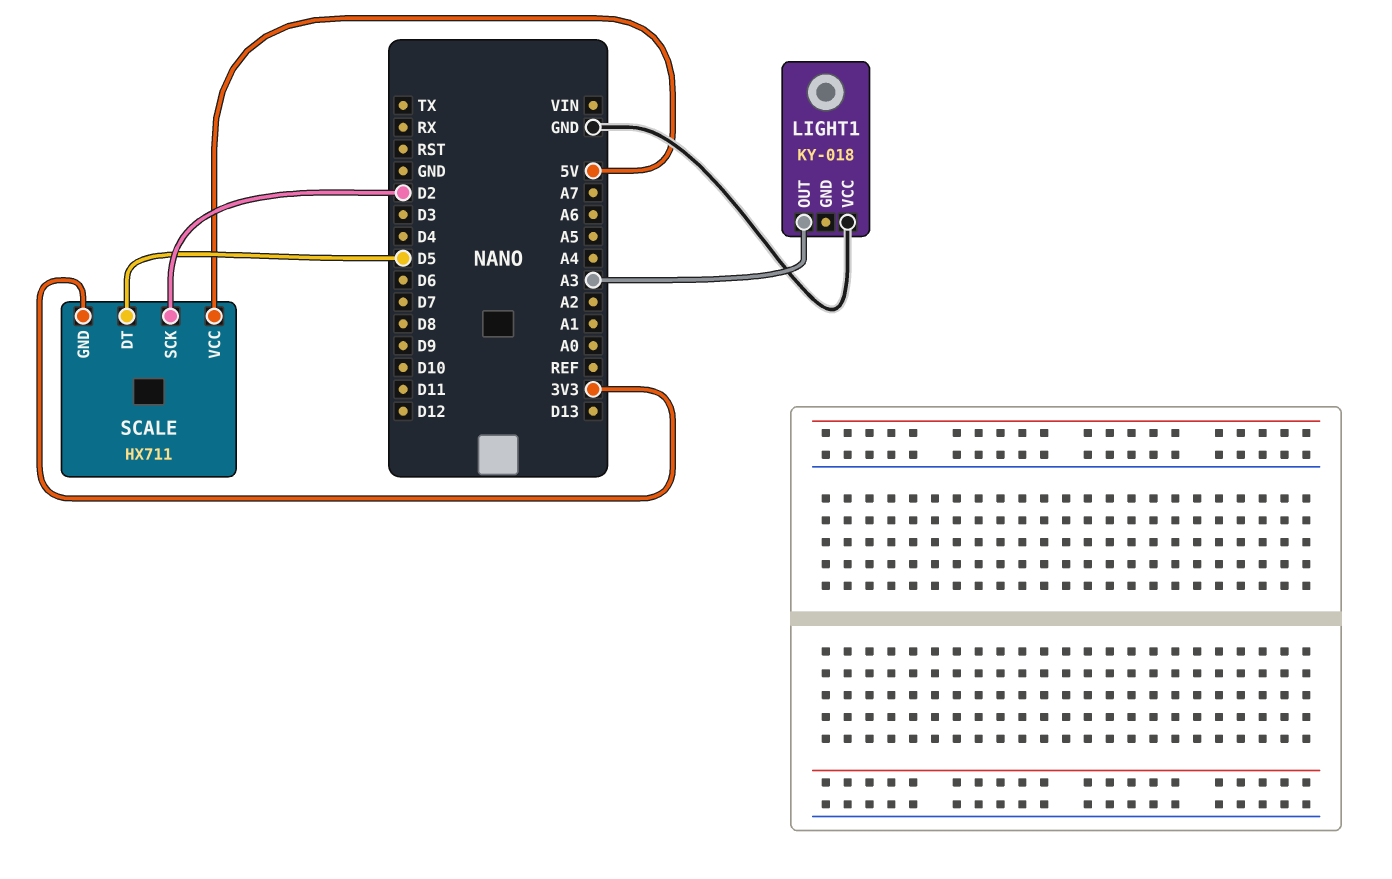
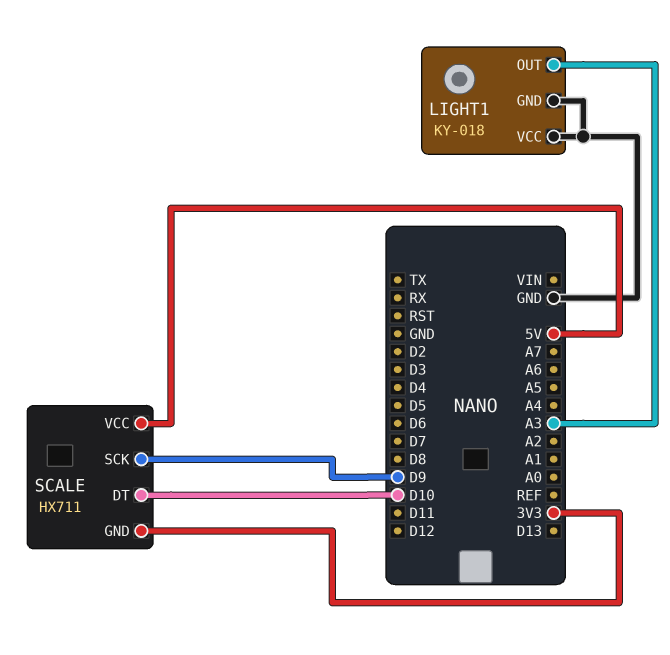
LIGHT1 pin GND: none -> GND
SCALE pin DT: D5 -> D10
SCALE pin SCK: D2 -> D9

